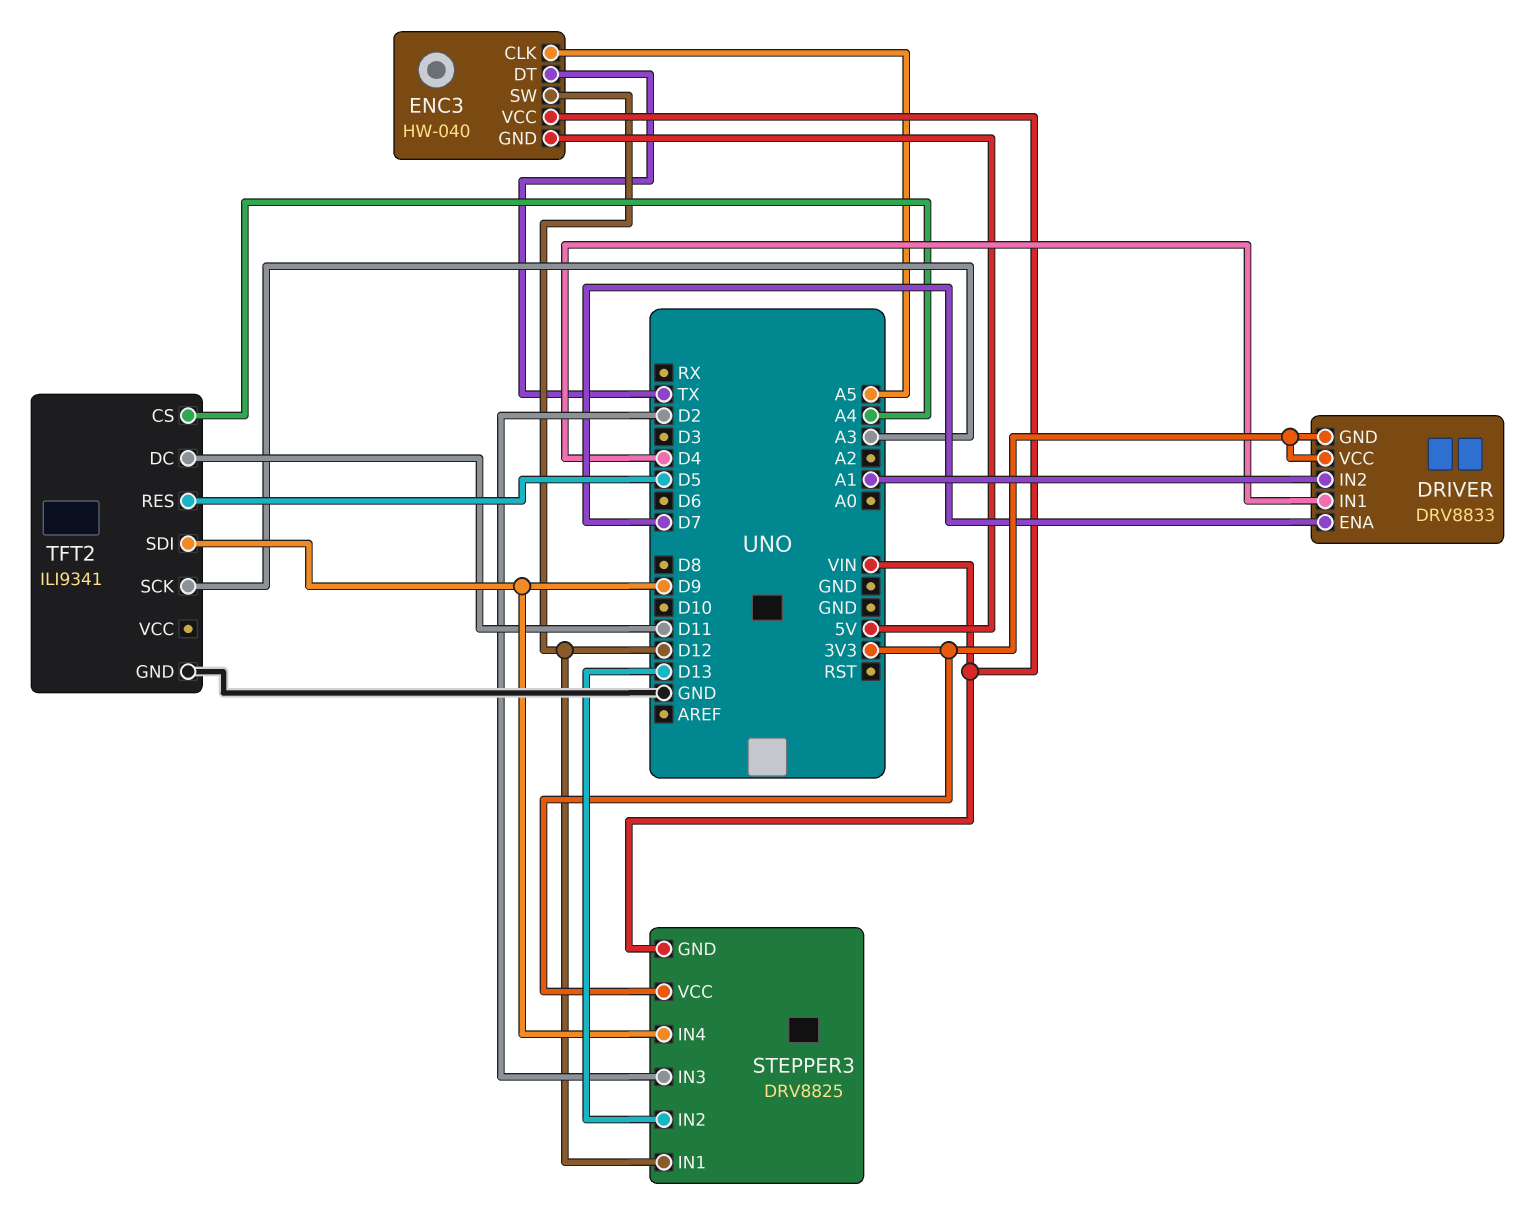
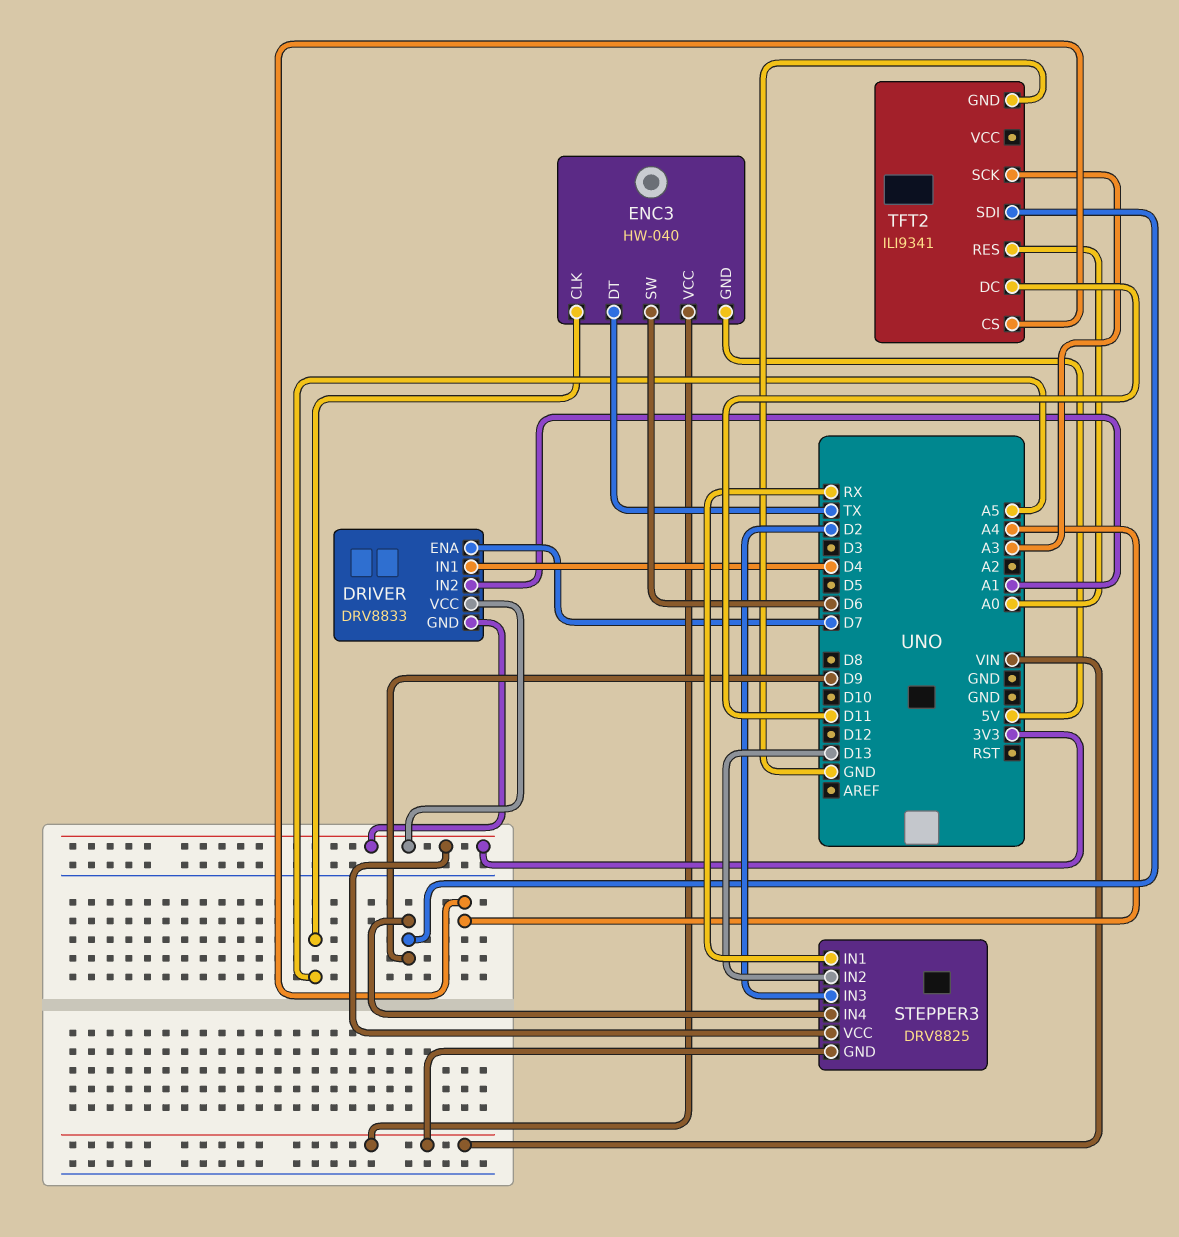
ENC3 pin SW: D12 -> D6
STEPPER3 pin IN1: D12 -> RX
TFT2 pin RES: D5 -> A0

